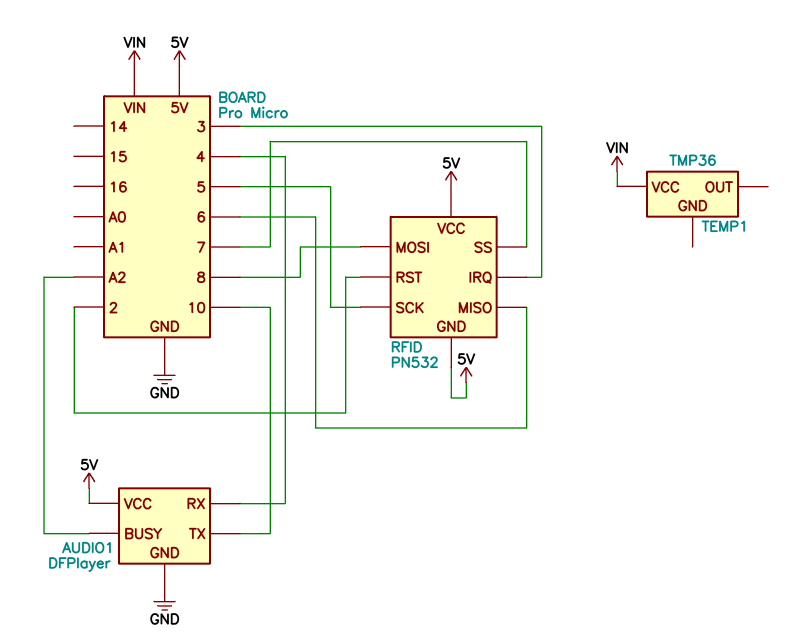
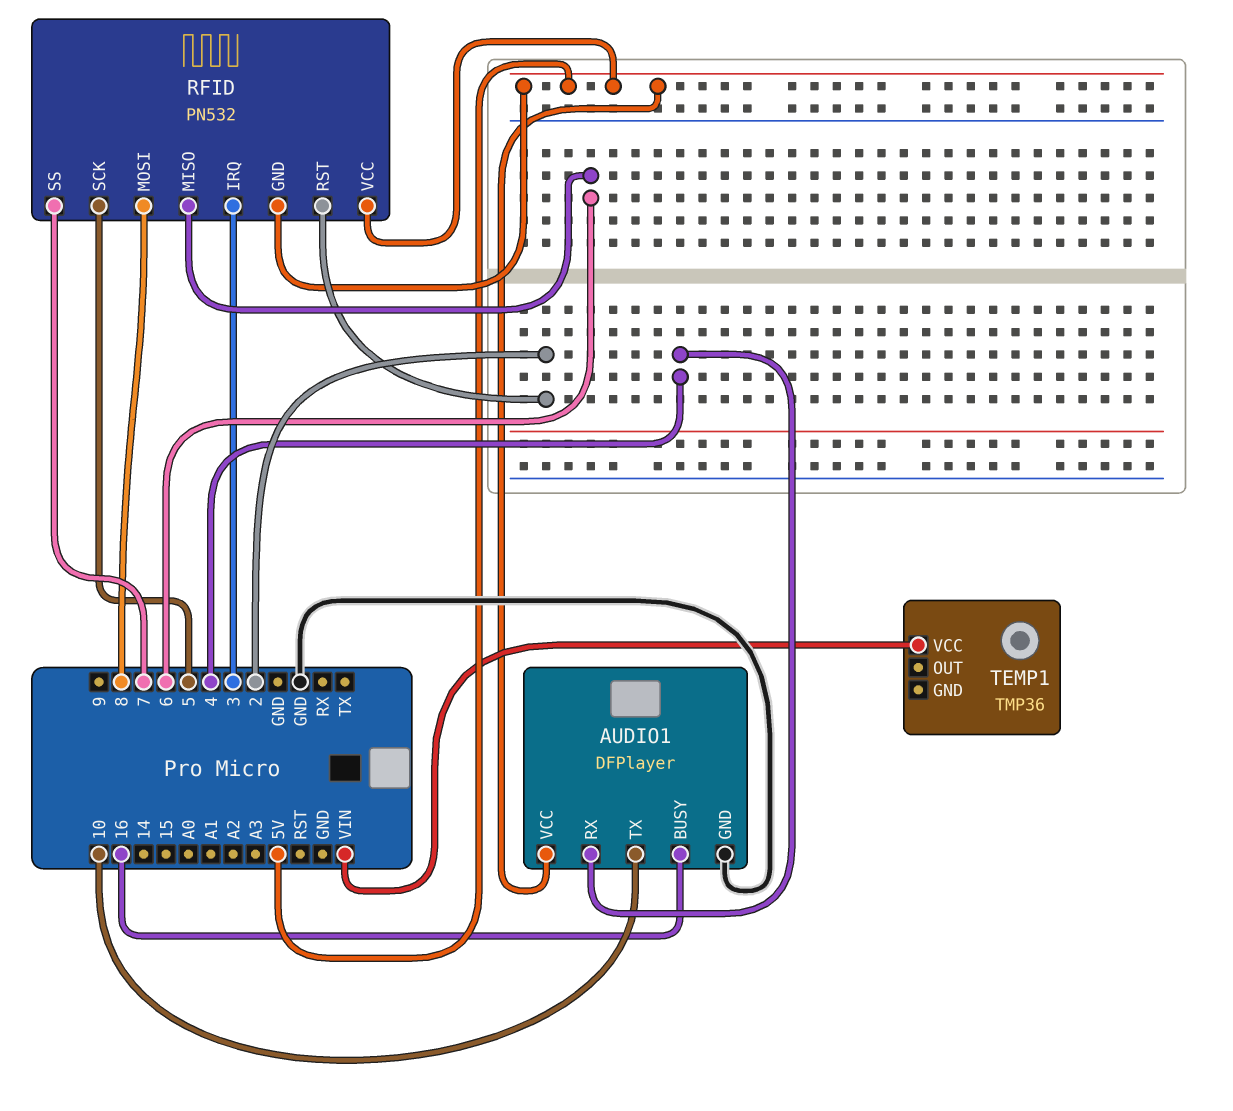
AUDIO1 pin BUSY: A2 -> 16

